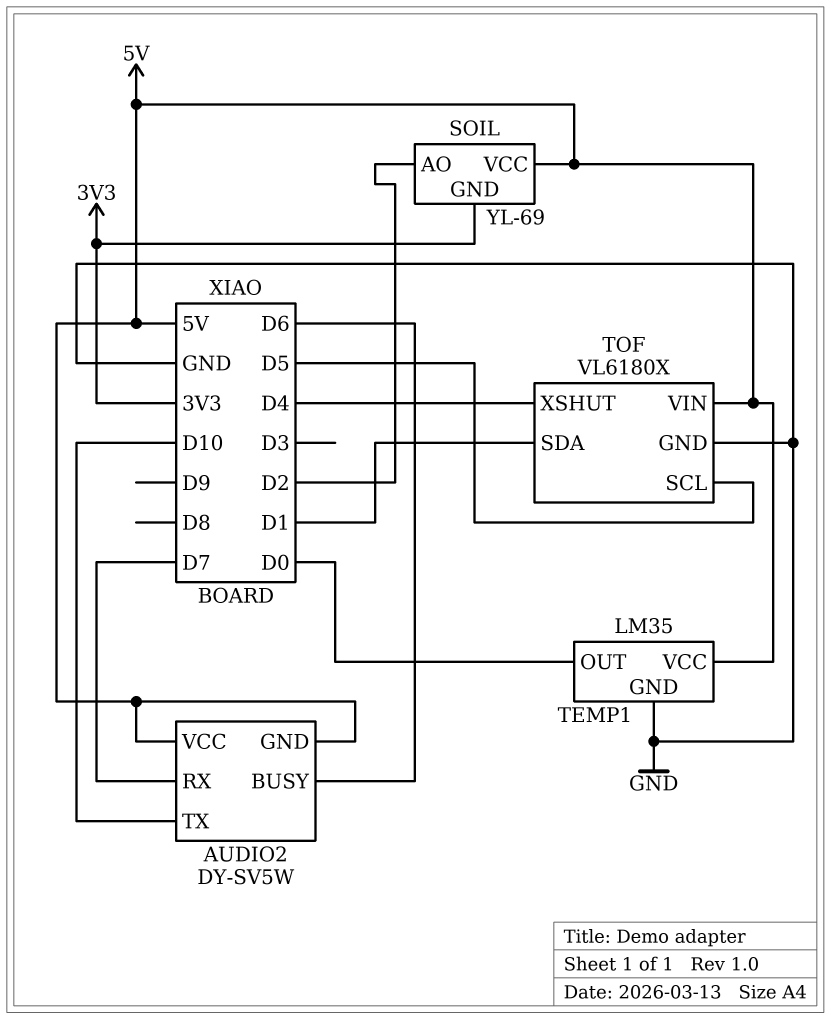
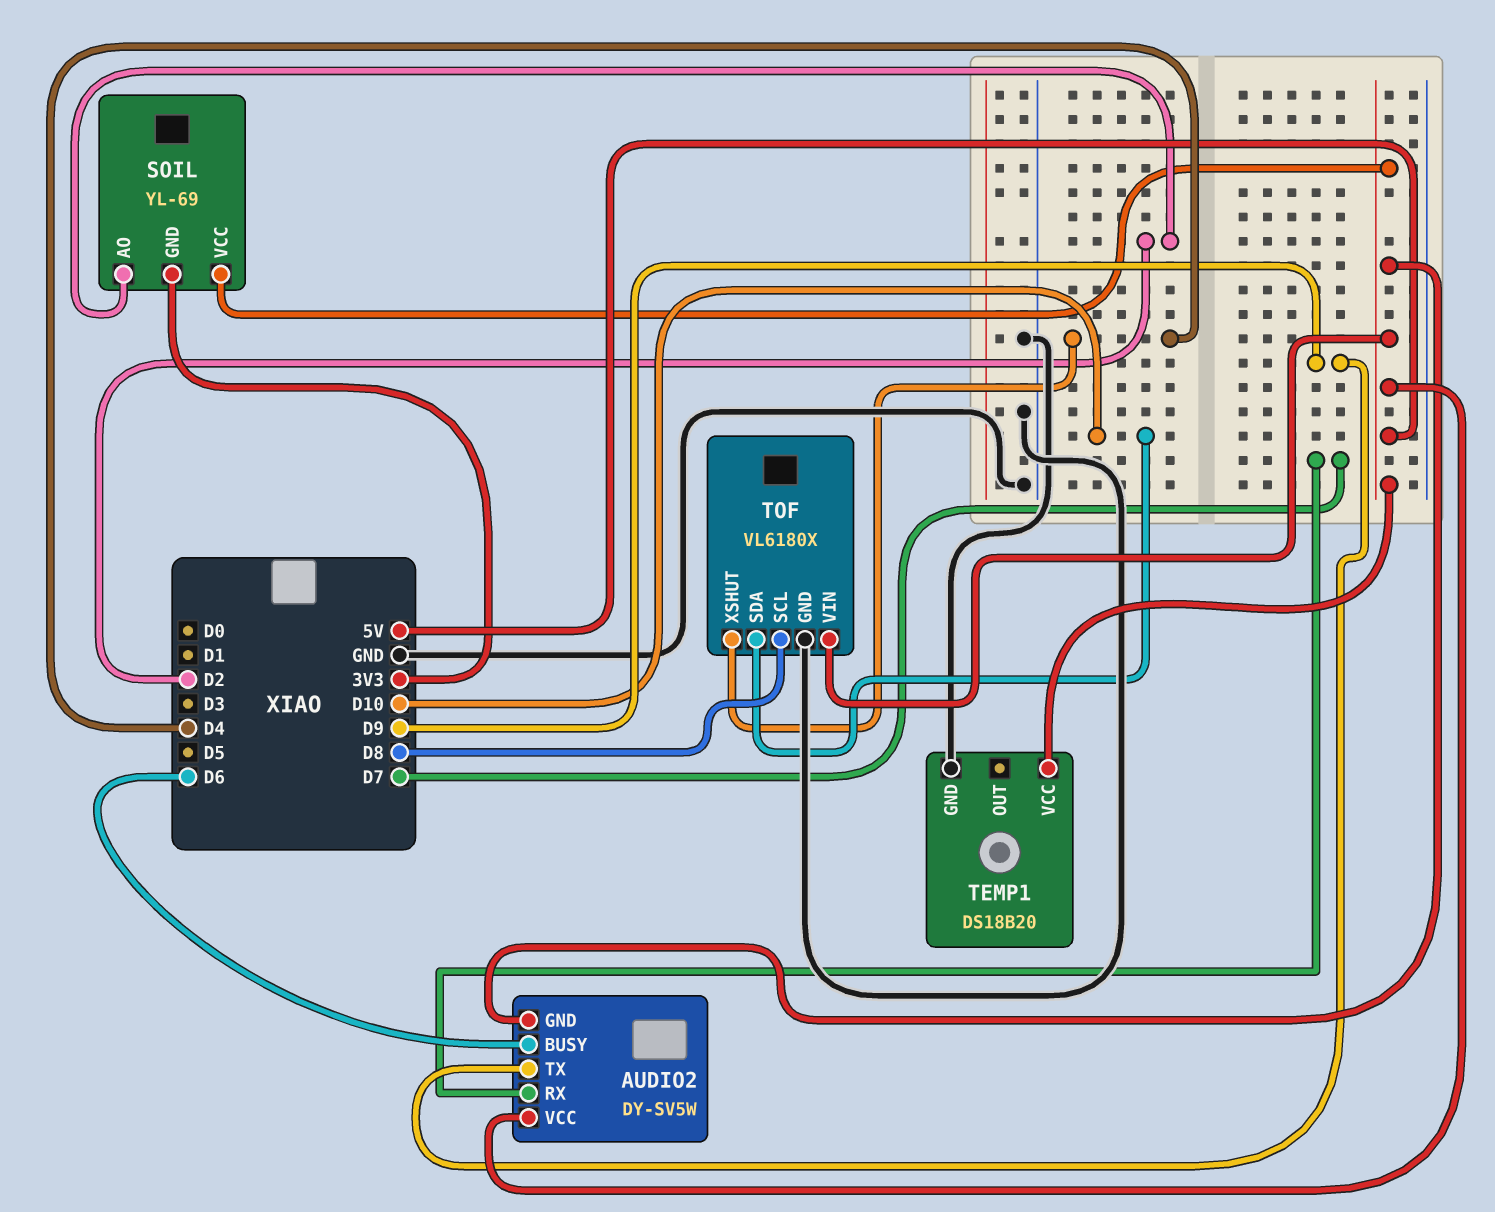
AUDIO2 pin TX: D10 -> D9
TEMP1: LM35 -> DS18B20
TEMP1 pin OUT: D0 -> none
TOF pin SCL: D5 -> D8
TOF pin SDA: D1 -> D10

